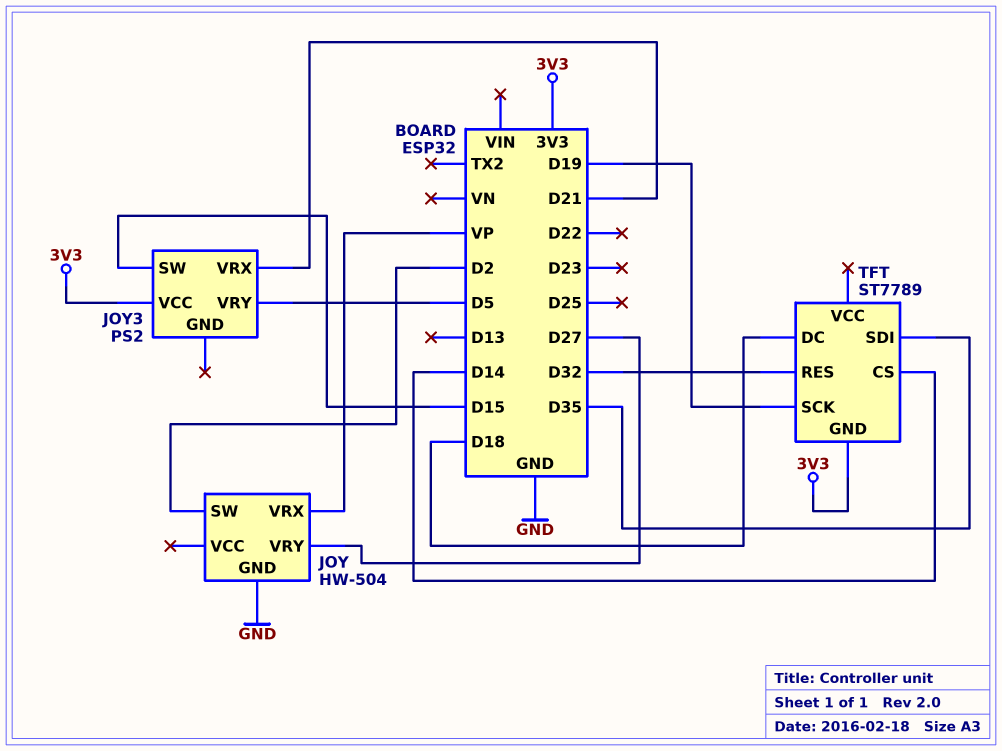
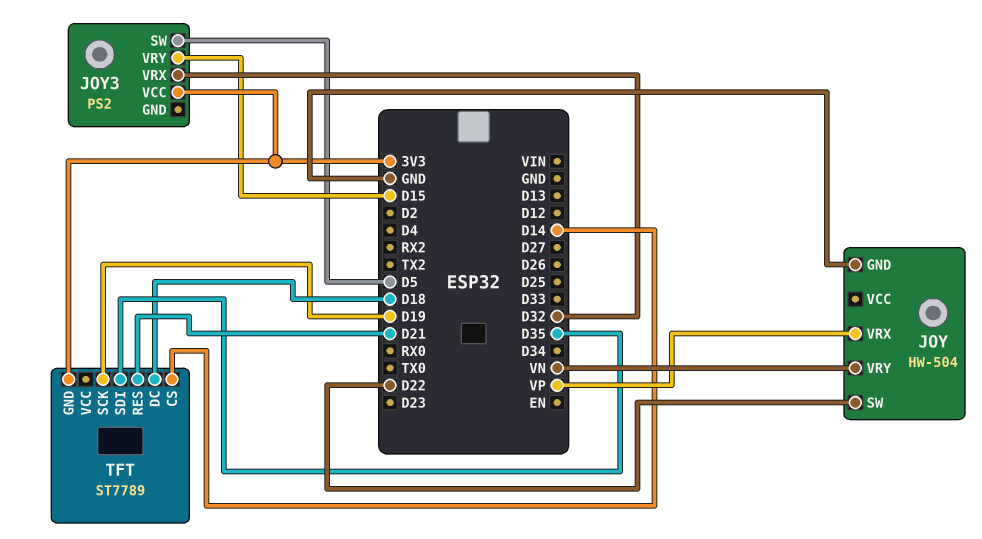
JOY pin SW: D2 -> D22
JOY pin VRY: D27 -> VN
JOY3 pin SW: D15 -> D5
JOY3 pin VRX: D21 -> D32
JOY3 pin VRY: D5 -> D15
TFT pin RES: D32 -> D21

